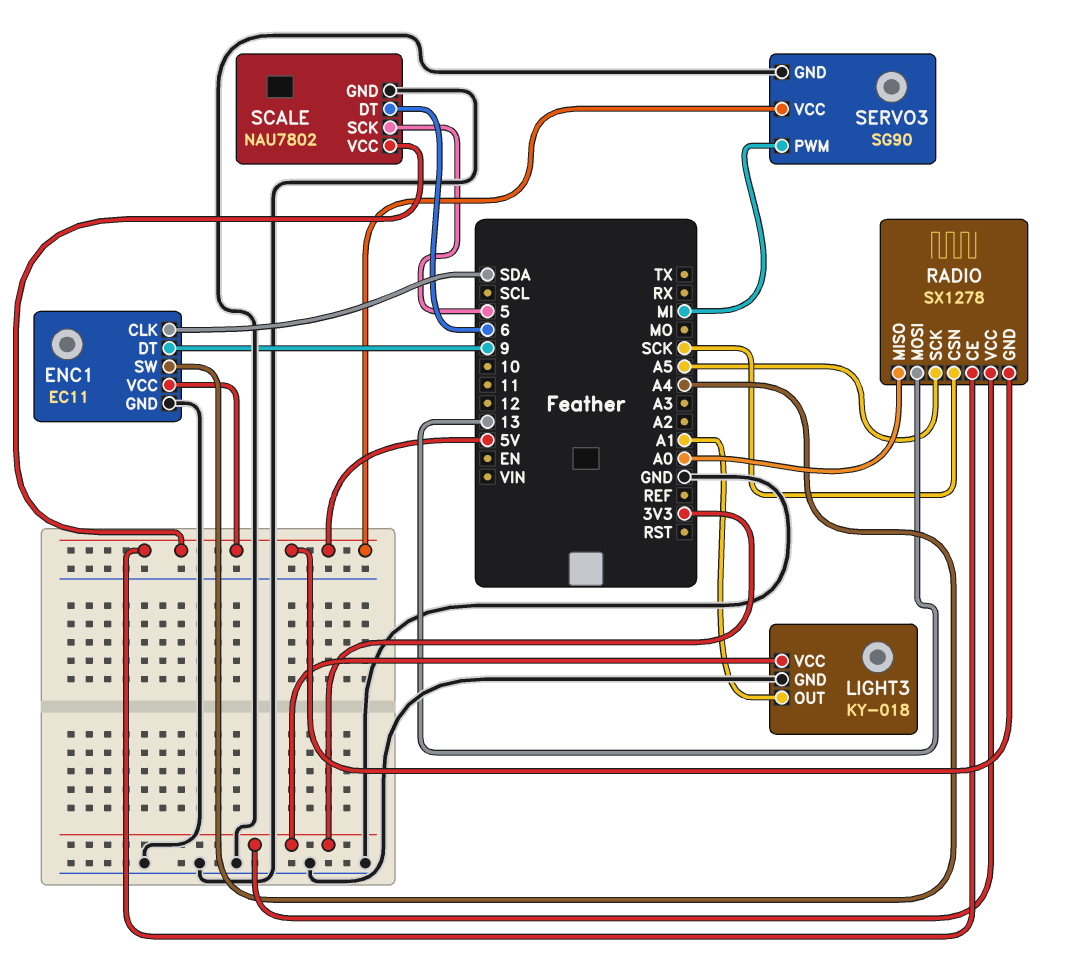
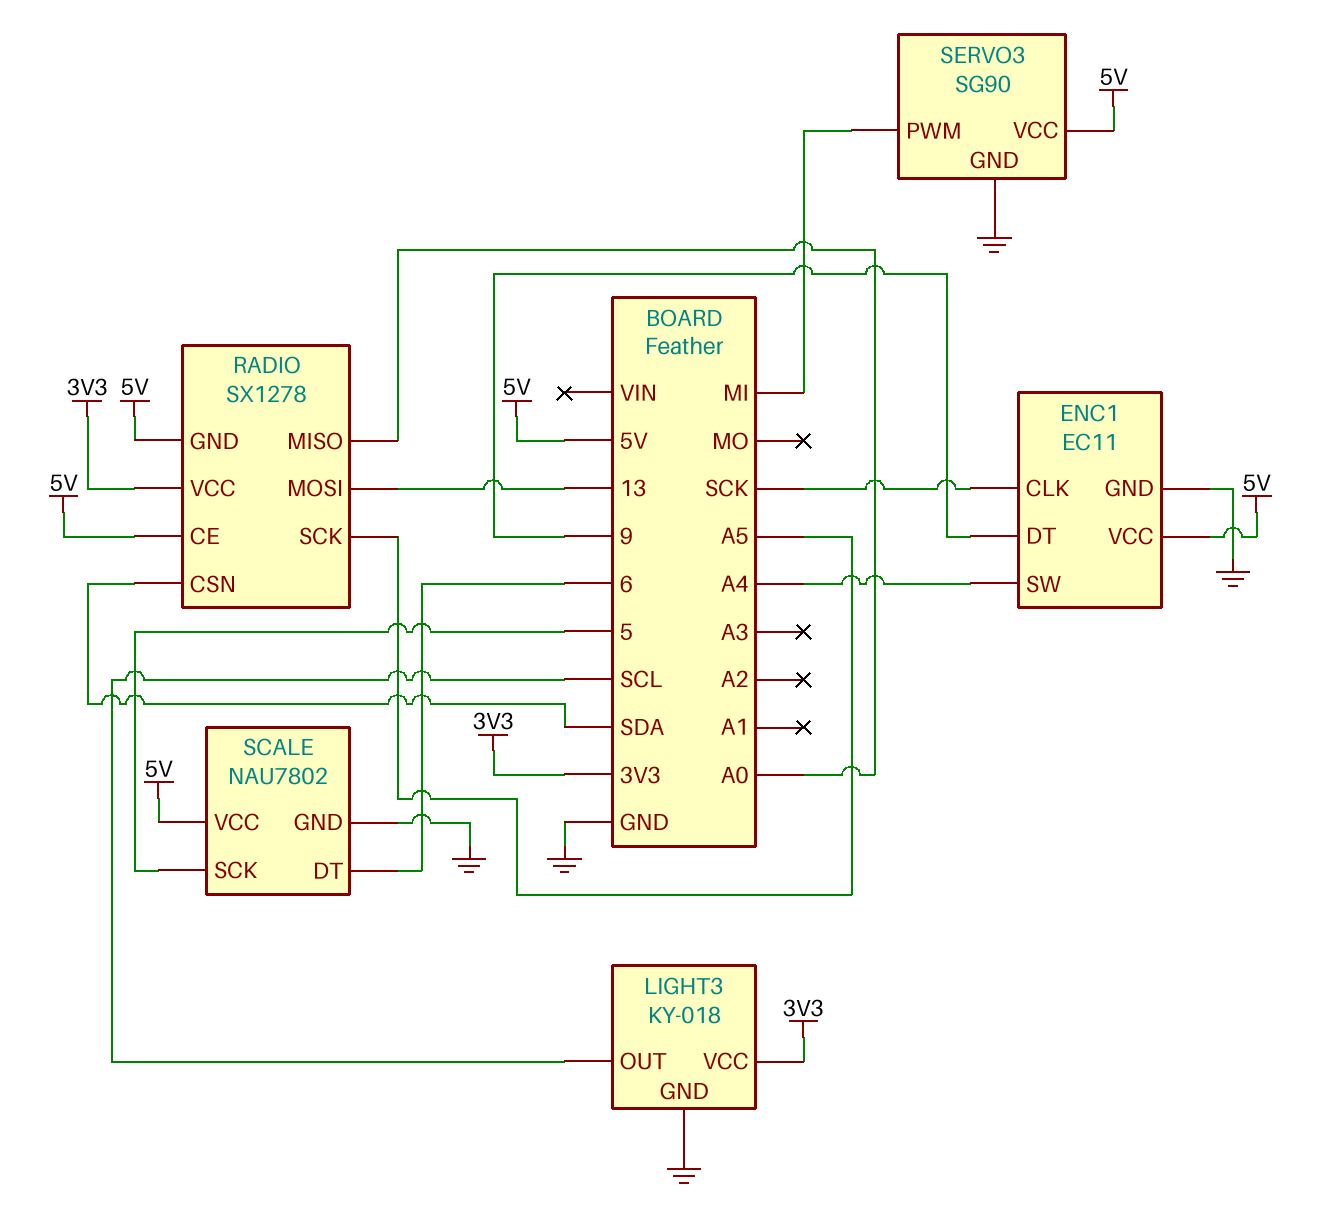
ENC1 pin CLK: SDA -> SCK
LIGHT3 pin OUT: A1 -> SCL
RADIO pin CSN: SCK -> SDA

